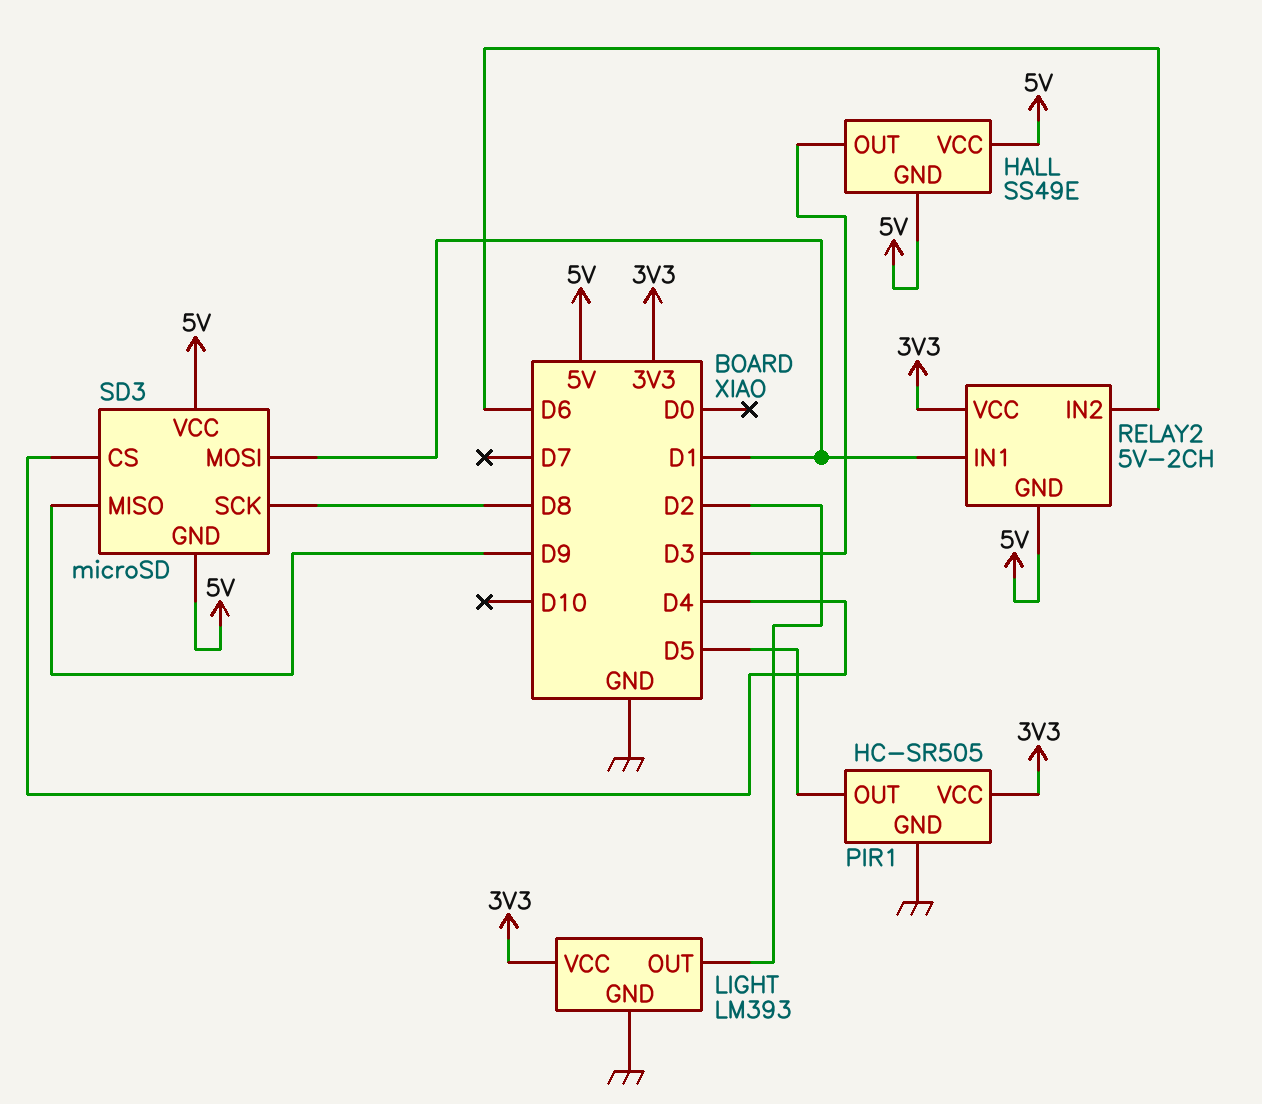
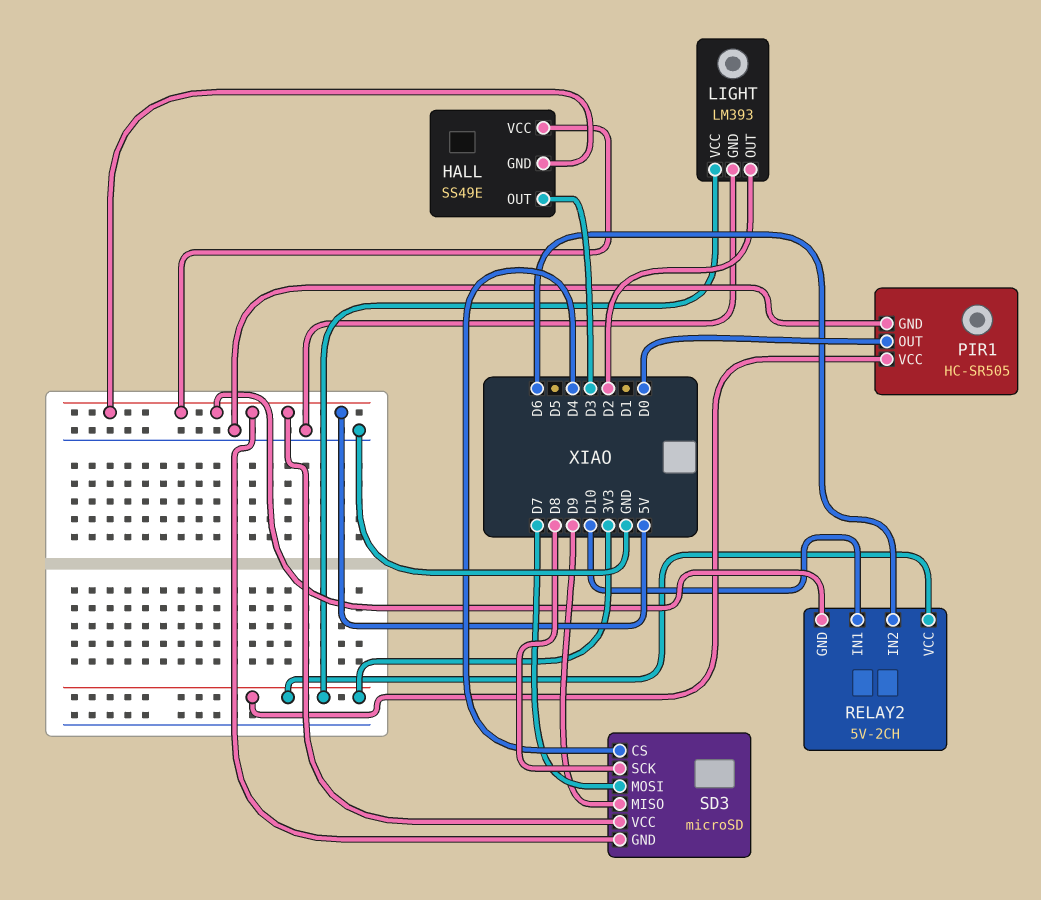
PIR1 pin OUT: D5 -> D0
RELAY2 pin IN1: D1 -> D10
SD3 pin MOSI: D1 -> D7

